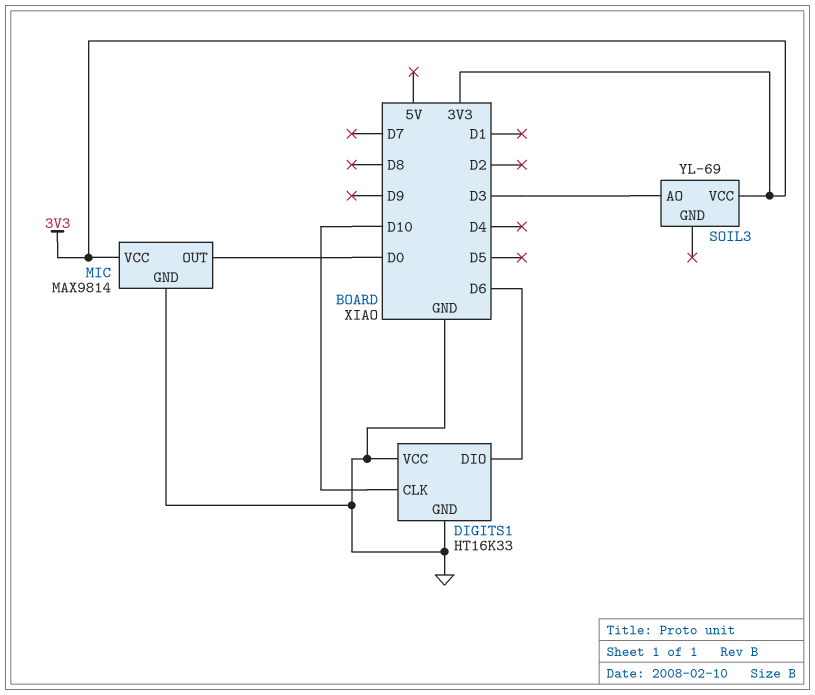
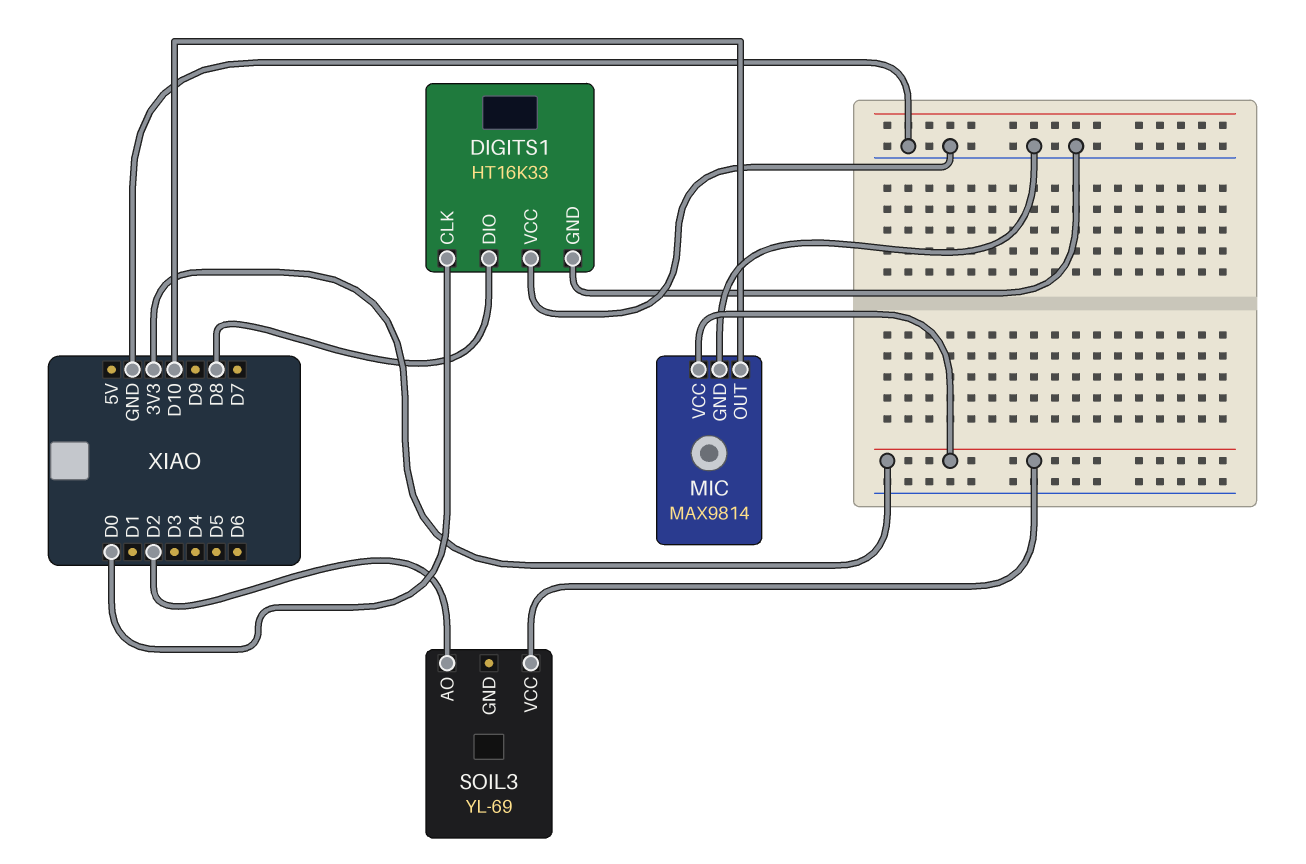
DIGITS1 pin CLK: D10 -> D0
DIGITS1 pin DIO: D6 -> D8
MIC pin OUT: D0 -> D10
SOIL3 pin AO: D3 -> D2

